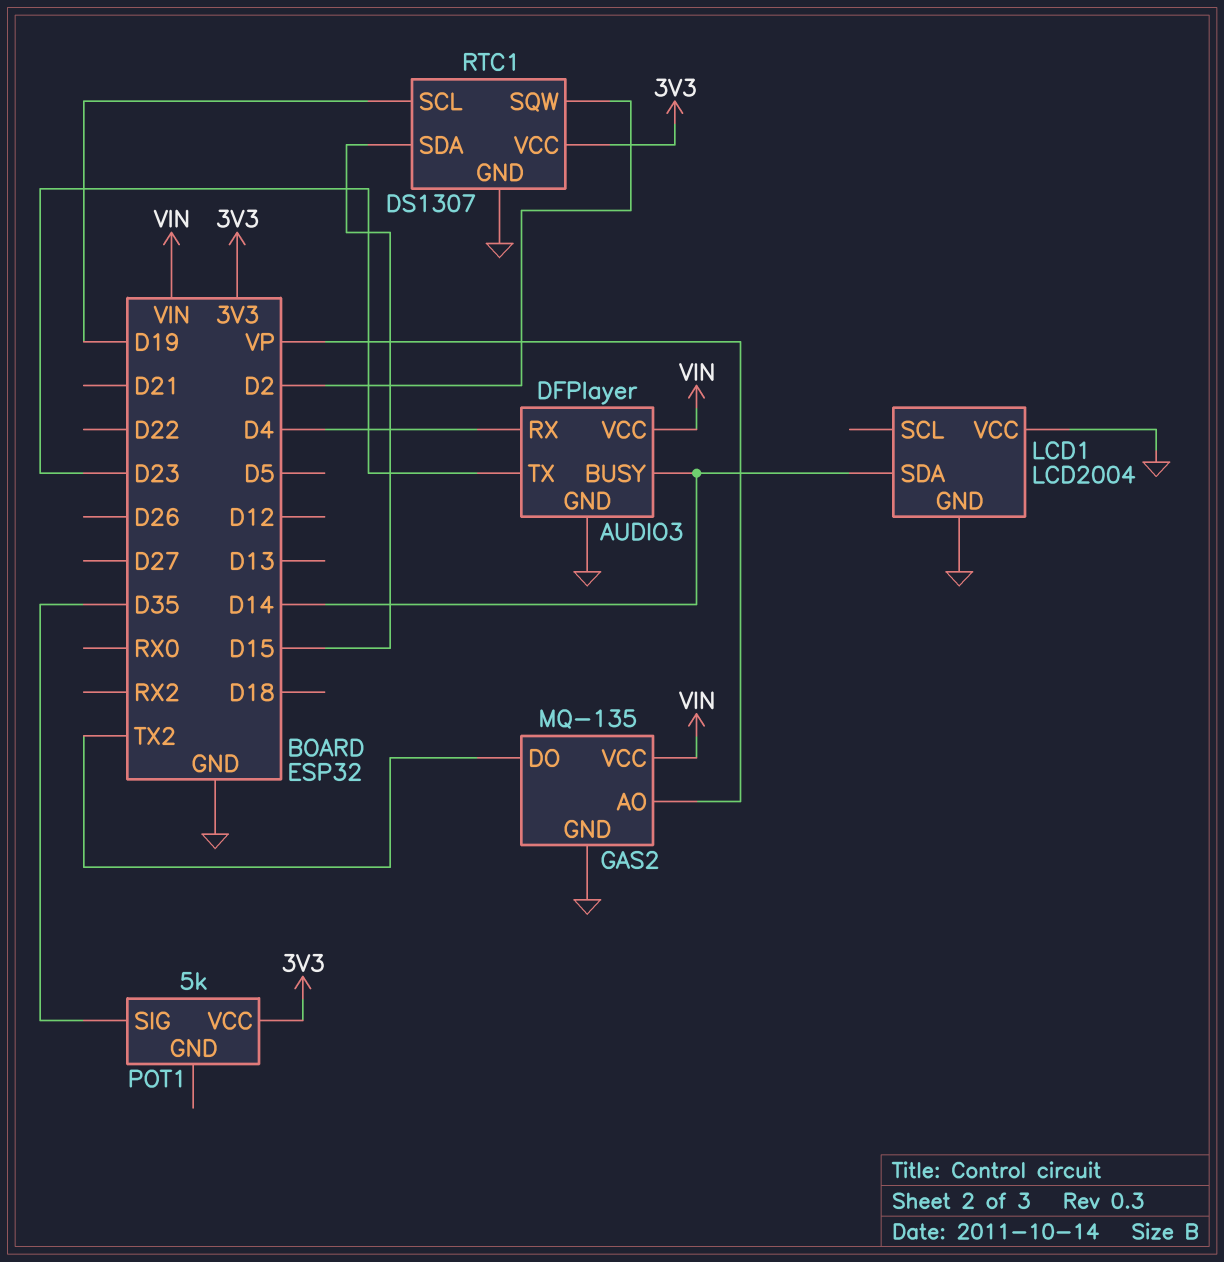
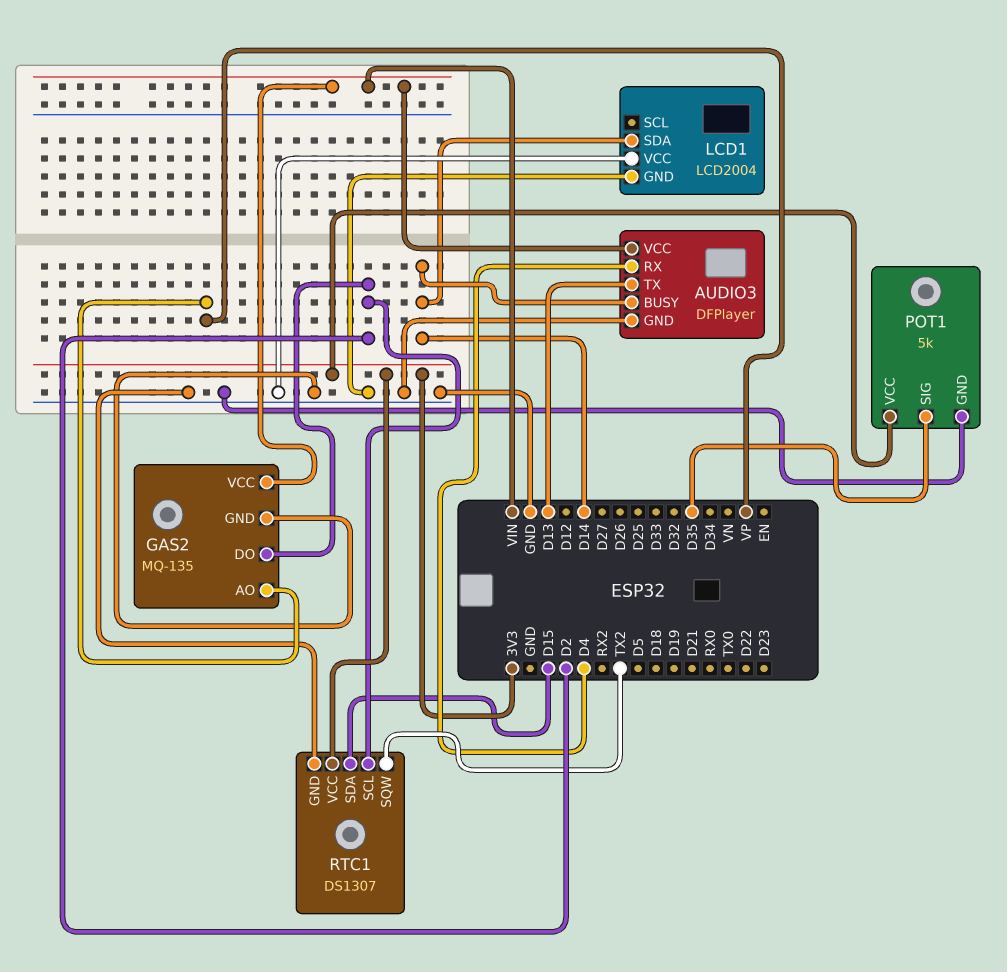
AUDIO3 pin TX: D23 -> D13
GAS2 pin DO: TX2 -> D2
POT1 pin GND: none -> GND
RTC1 pin SCL: D19 -> D2
RTC1 pin SQW: D2 -> TX2

